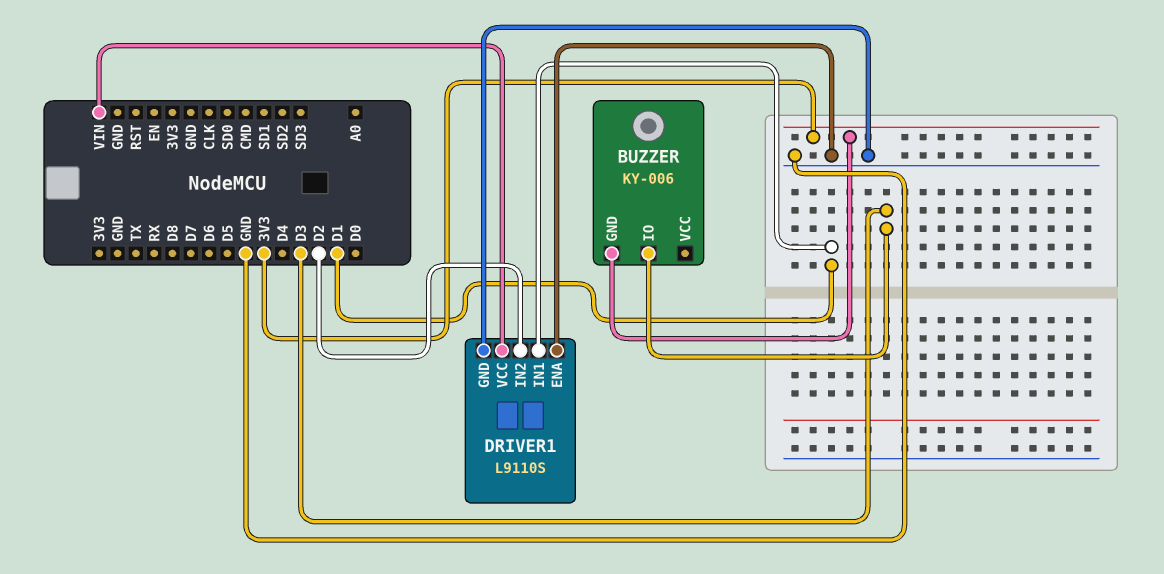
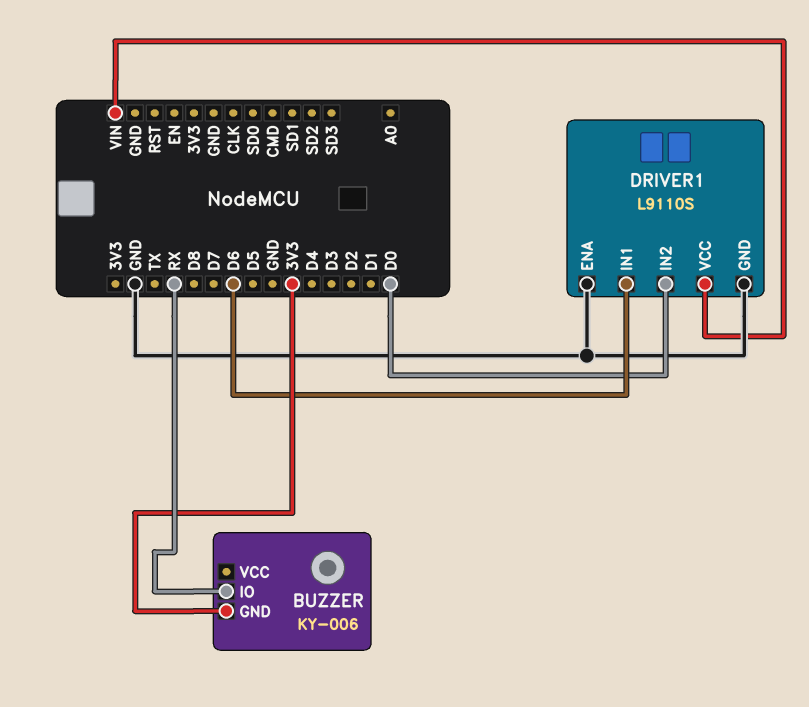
BUZZER pin IO: D3 -> RX
DRIVER1 pin IN1: D1 -> D6
DRIVER1 pin IN2: D2 -> D0

